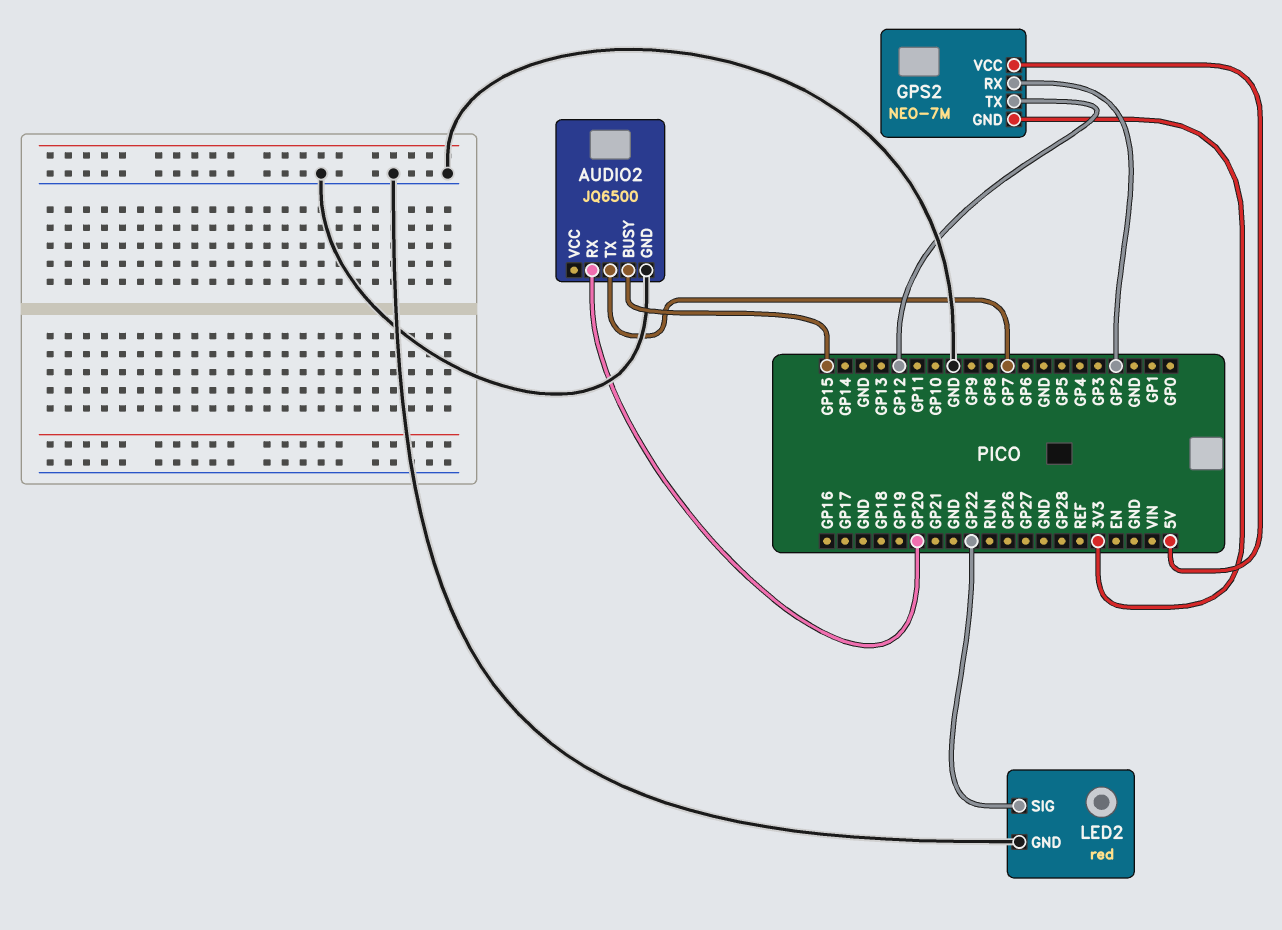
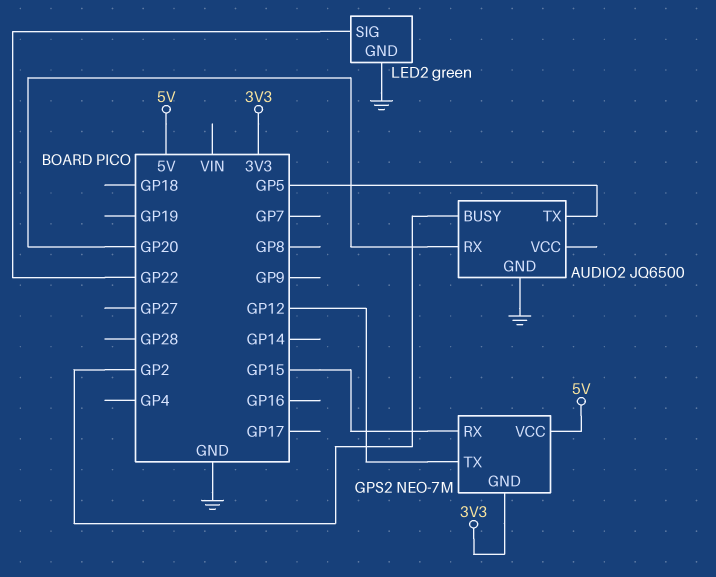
AUDIO2 pin BUSY: GP15 -> GP2
AUDIO2 pin TX: GP7 -> GP5
GPS2 pin RX: GP2 -> GP15
LED2: red -> green

